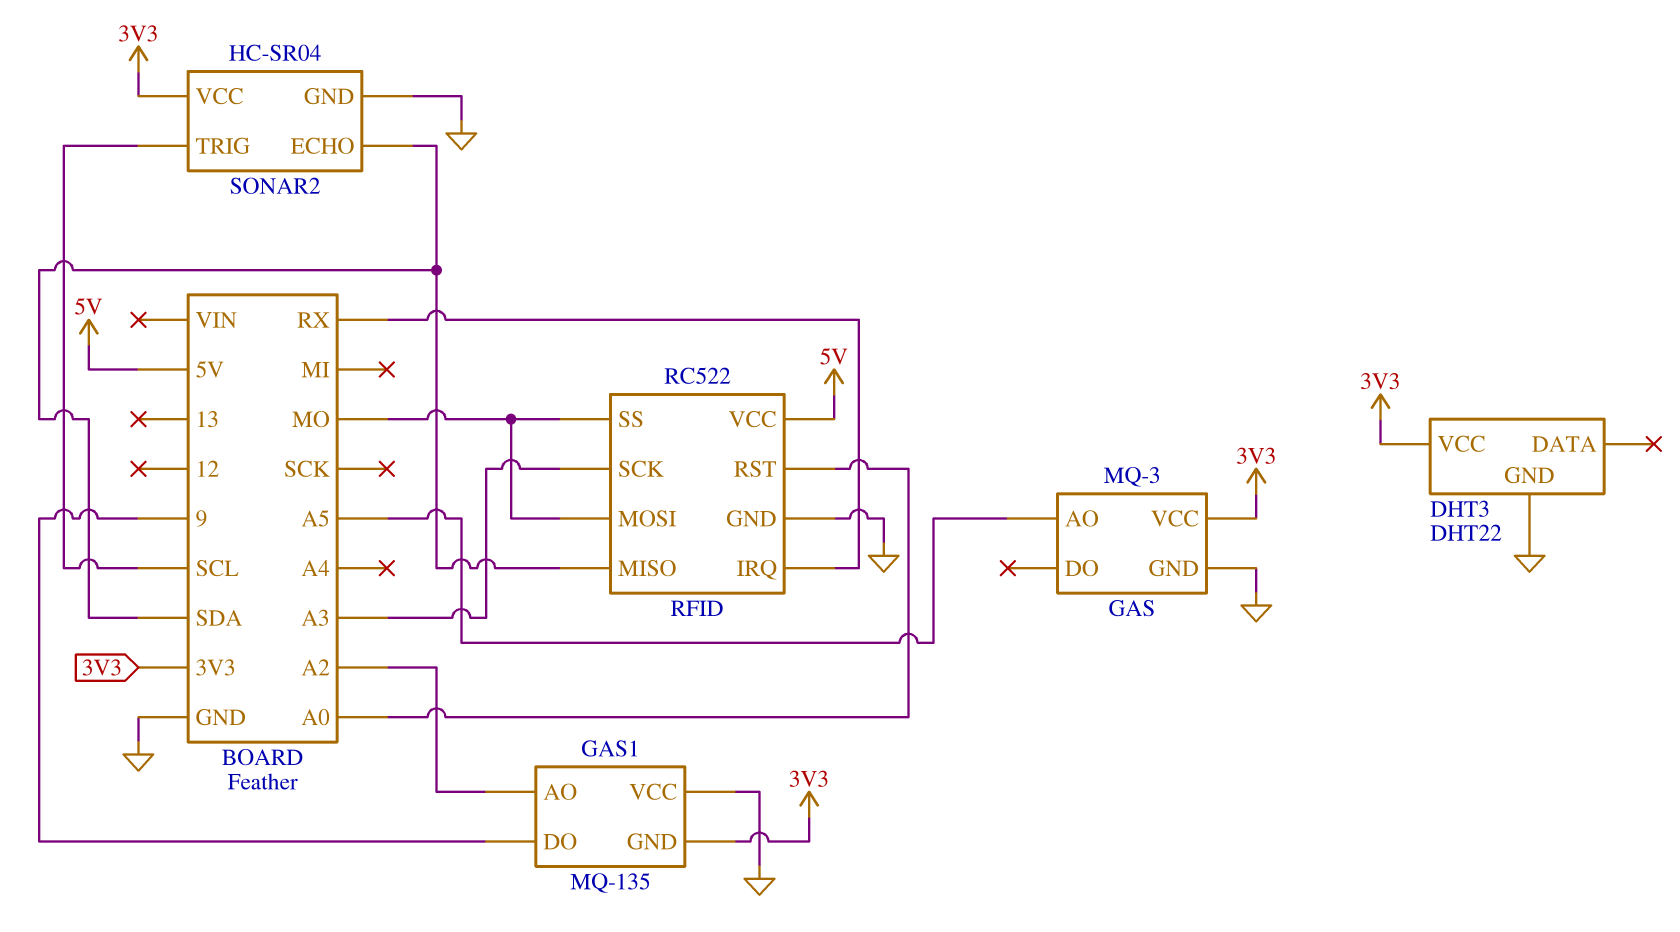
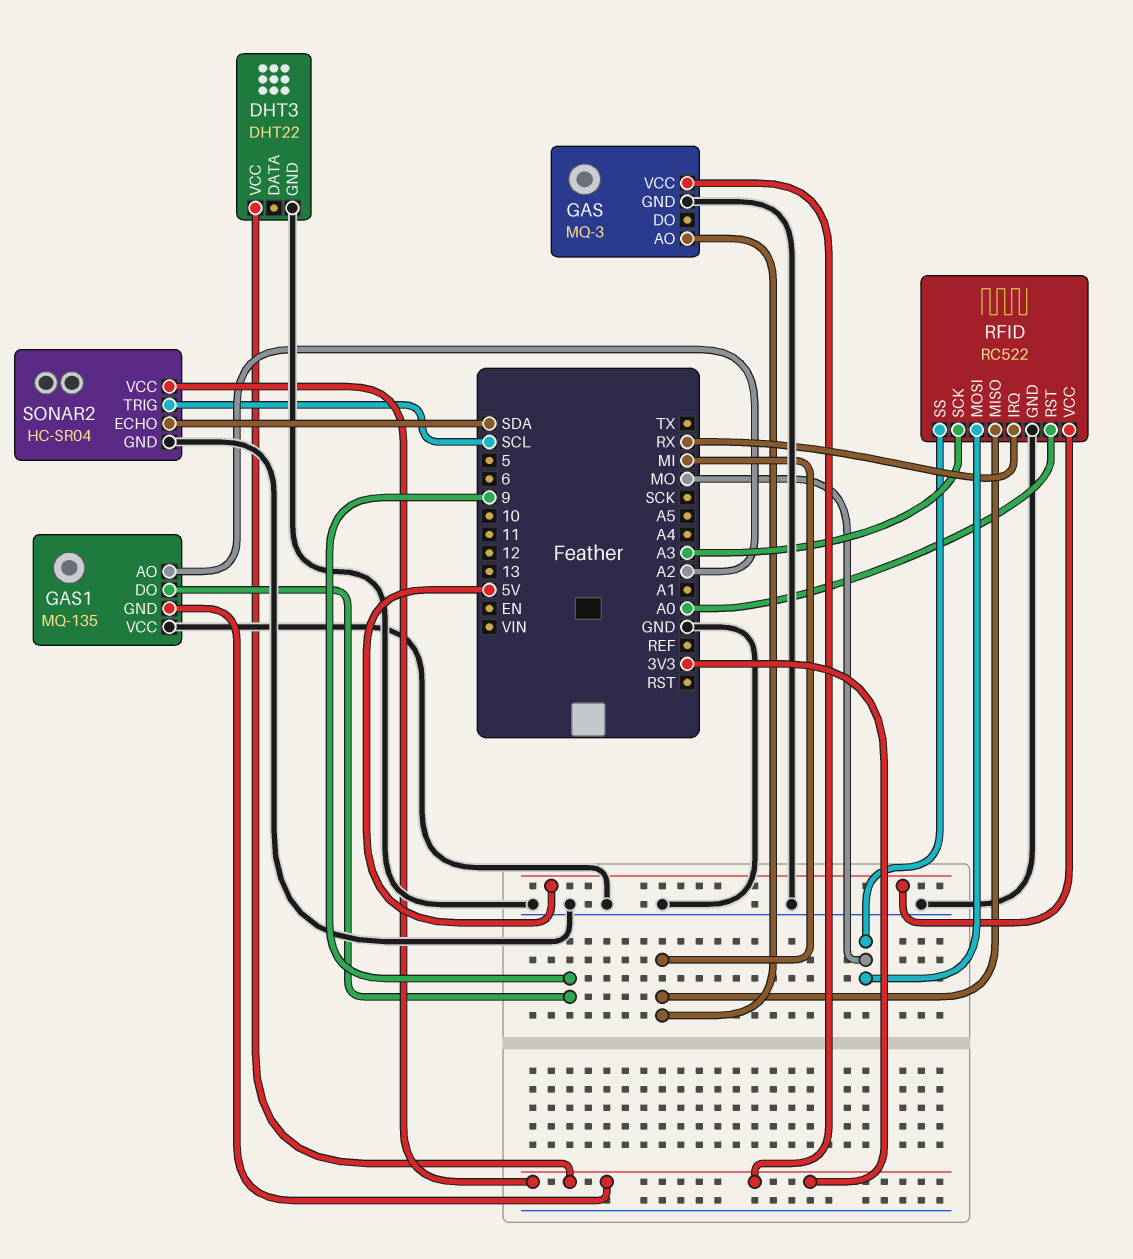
GAS pin AO: A5 -> MI
RFID pin MISO: SDA -> MI

